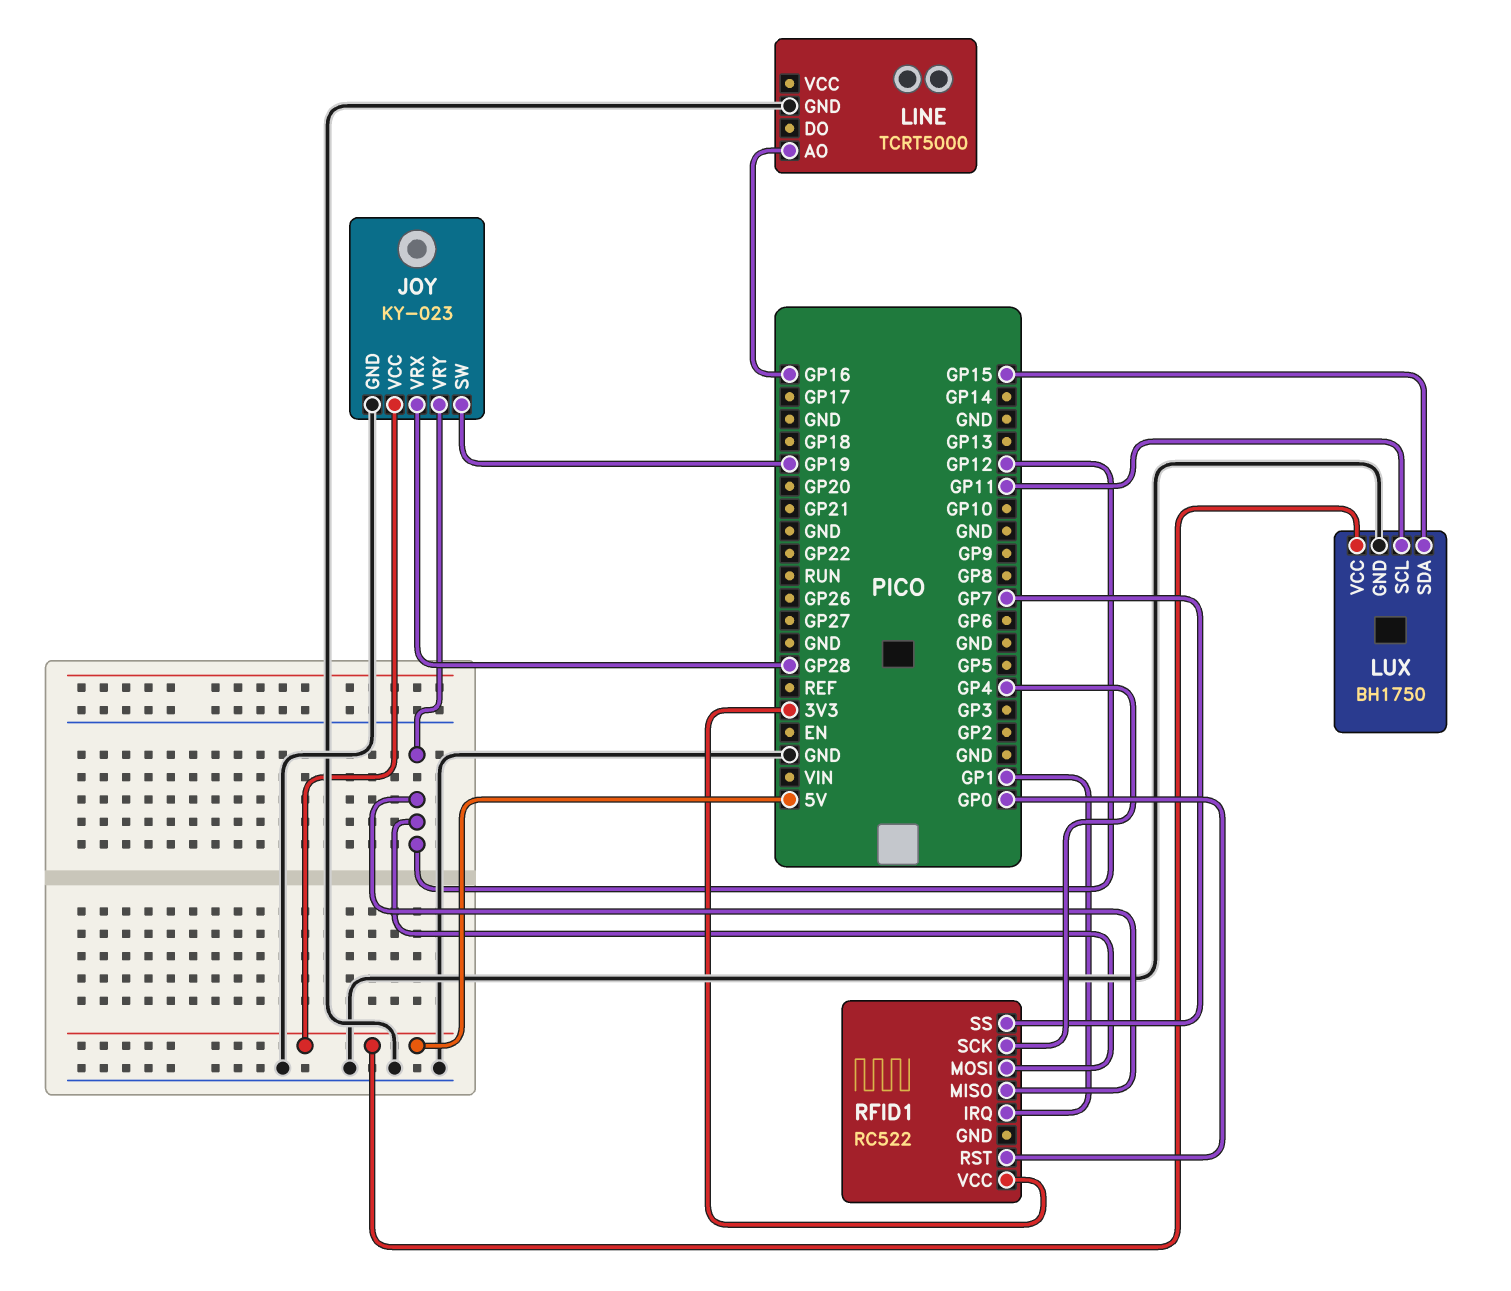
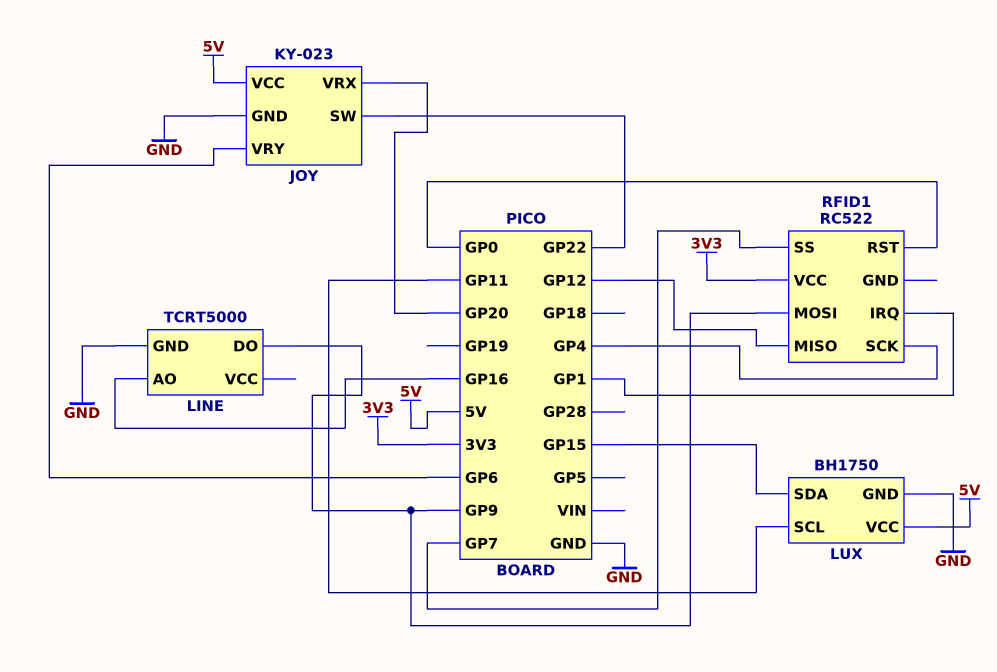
JOY pin SW: GP19 -> GP22
JOY pin VRX: GP28 -> GP20
JOY pin VRY: GP12 -> GP6
LINE pin DO: none -> GP9
RFID1 pin MOSI: GP12 -> GP9

